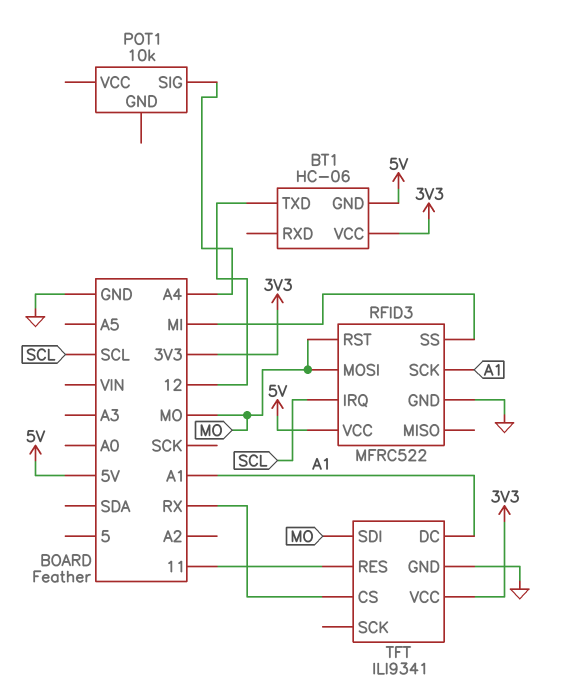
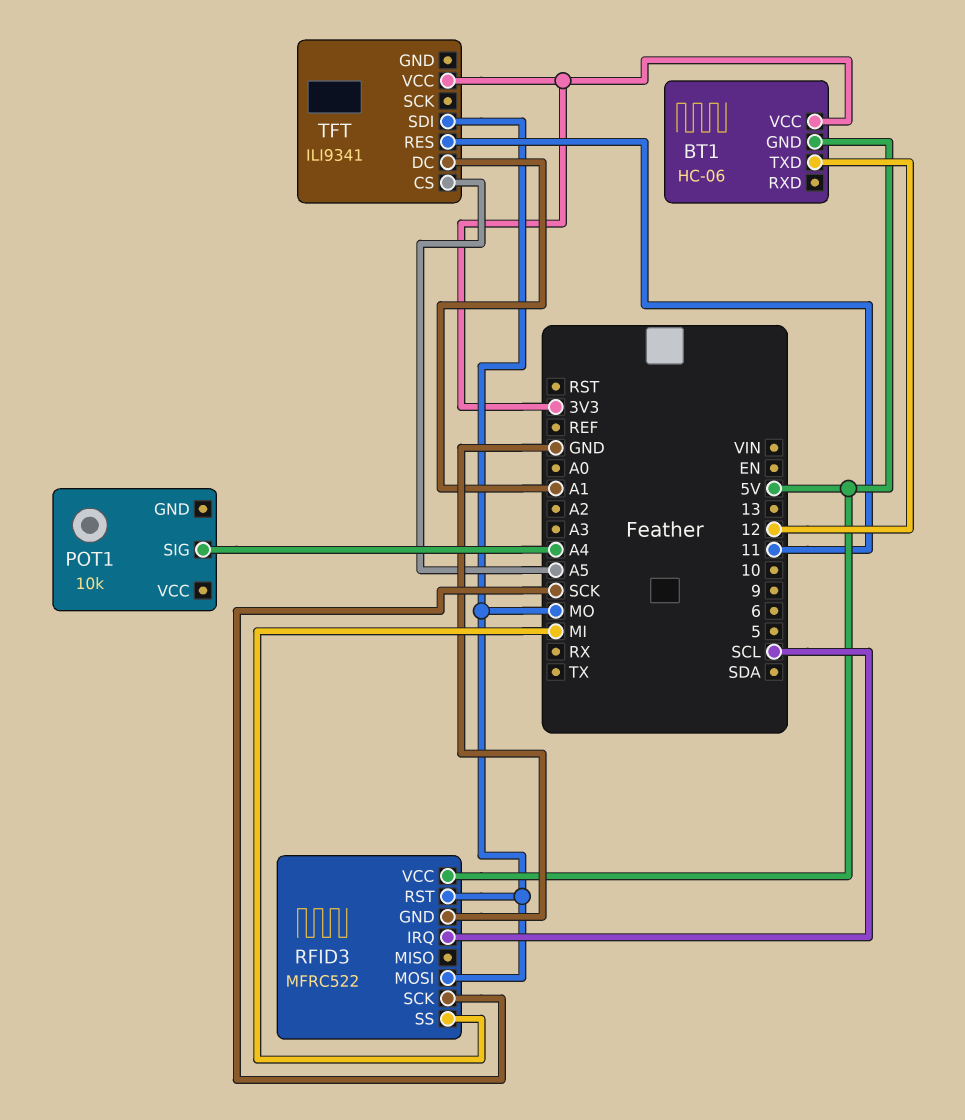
RFID3 pin SCK: A1 -> SCK
TFT pin CS: RX -> A5
TFT pin GND: GND -> none

